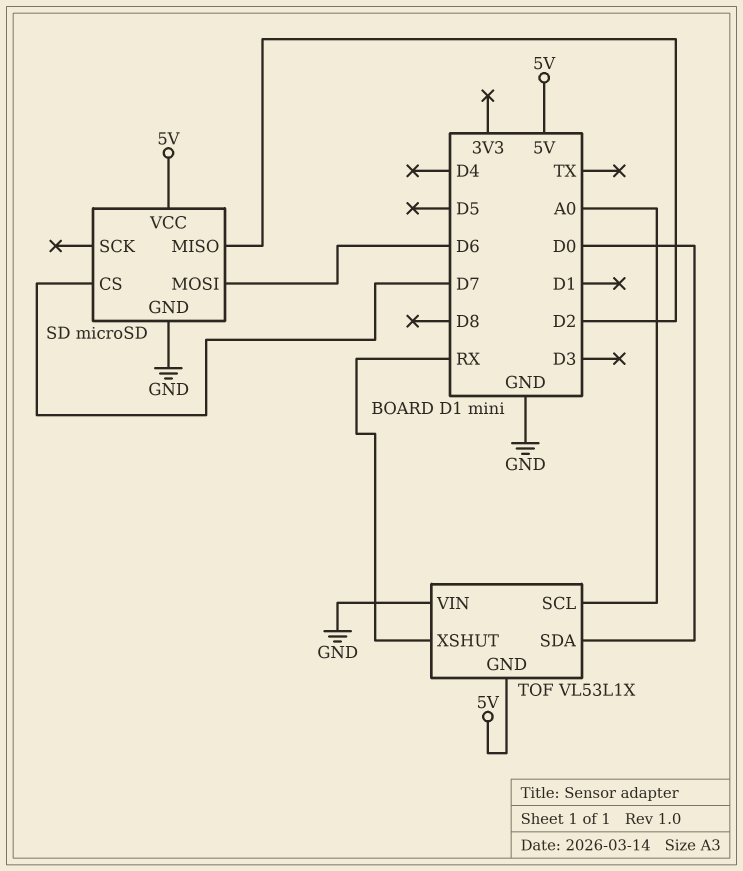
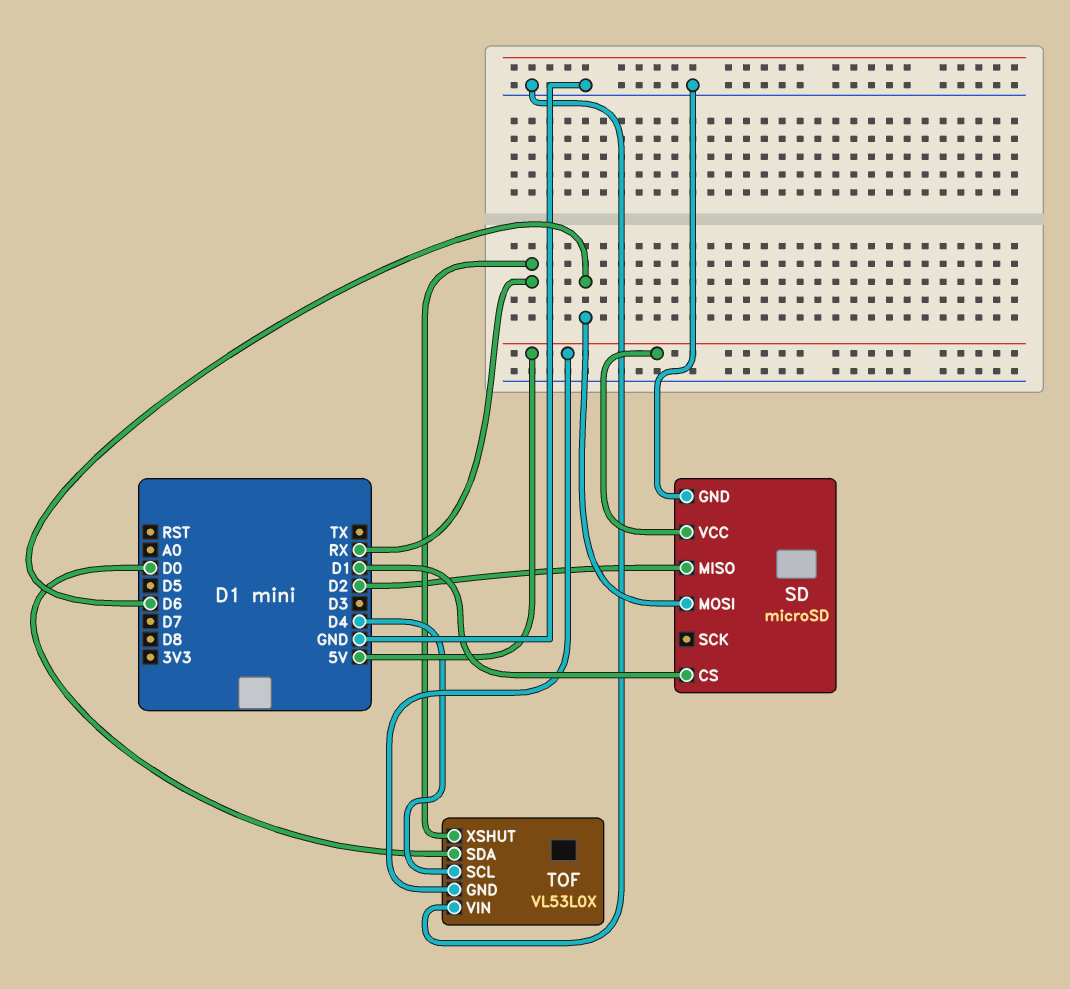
SD pin CS: D7 -> D1
TOF: VL53L1X -> VL53L0X
TOF pin SCL: A0 -> D4

